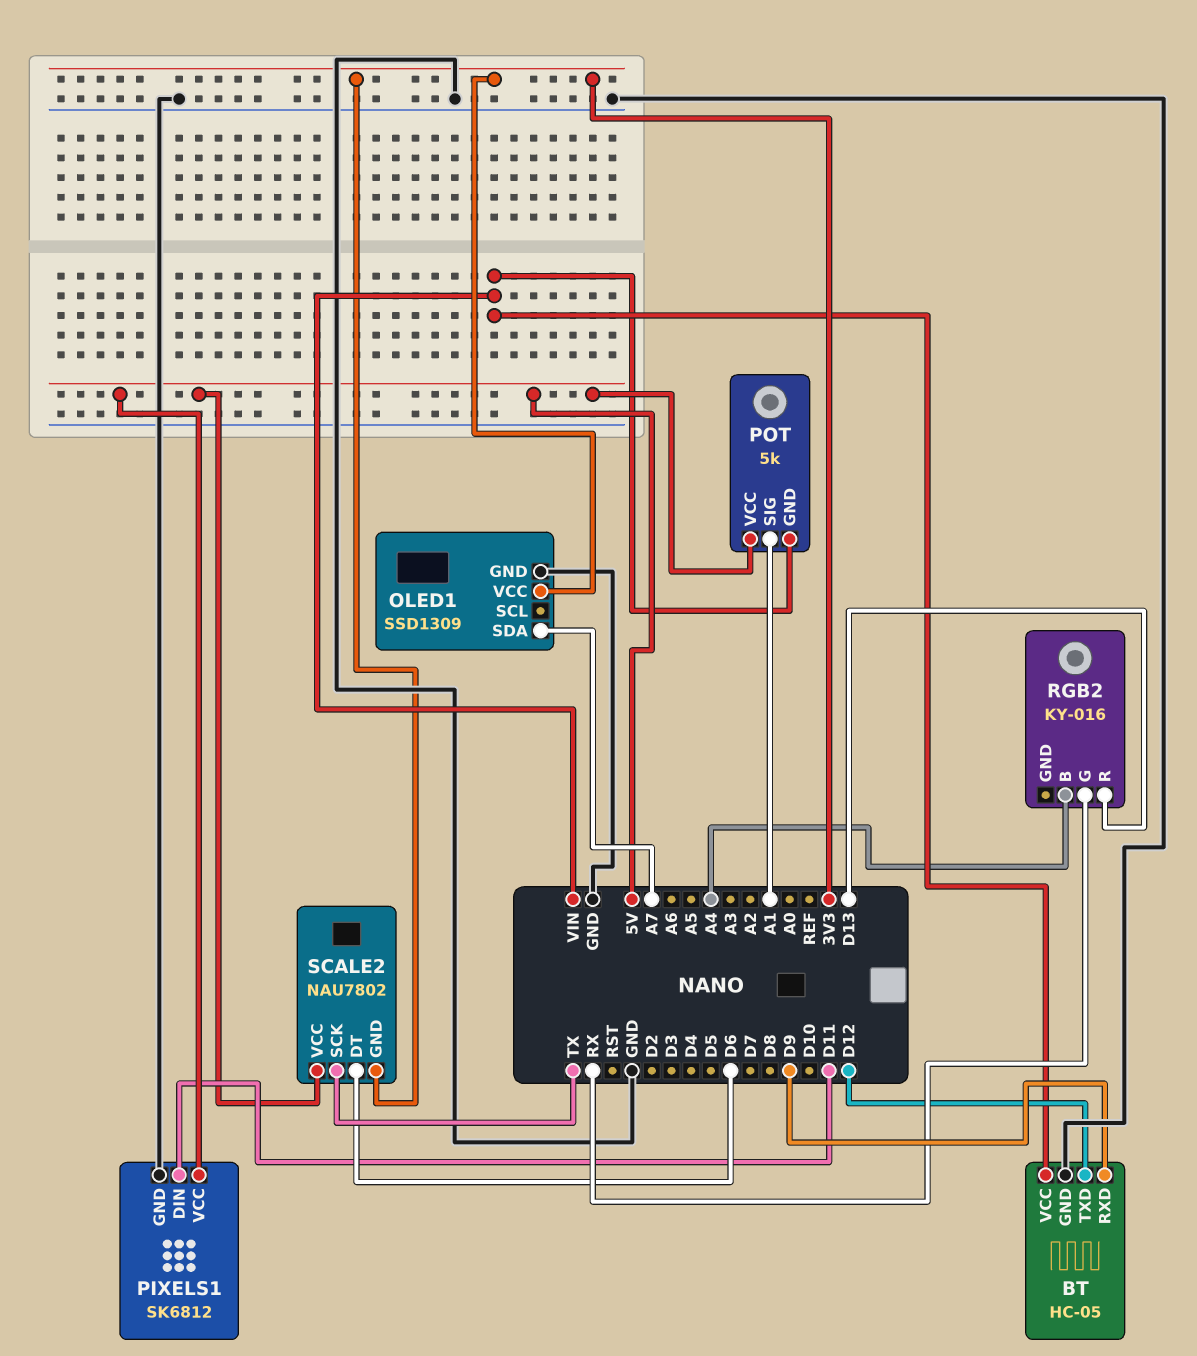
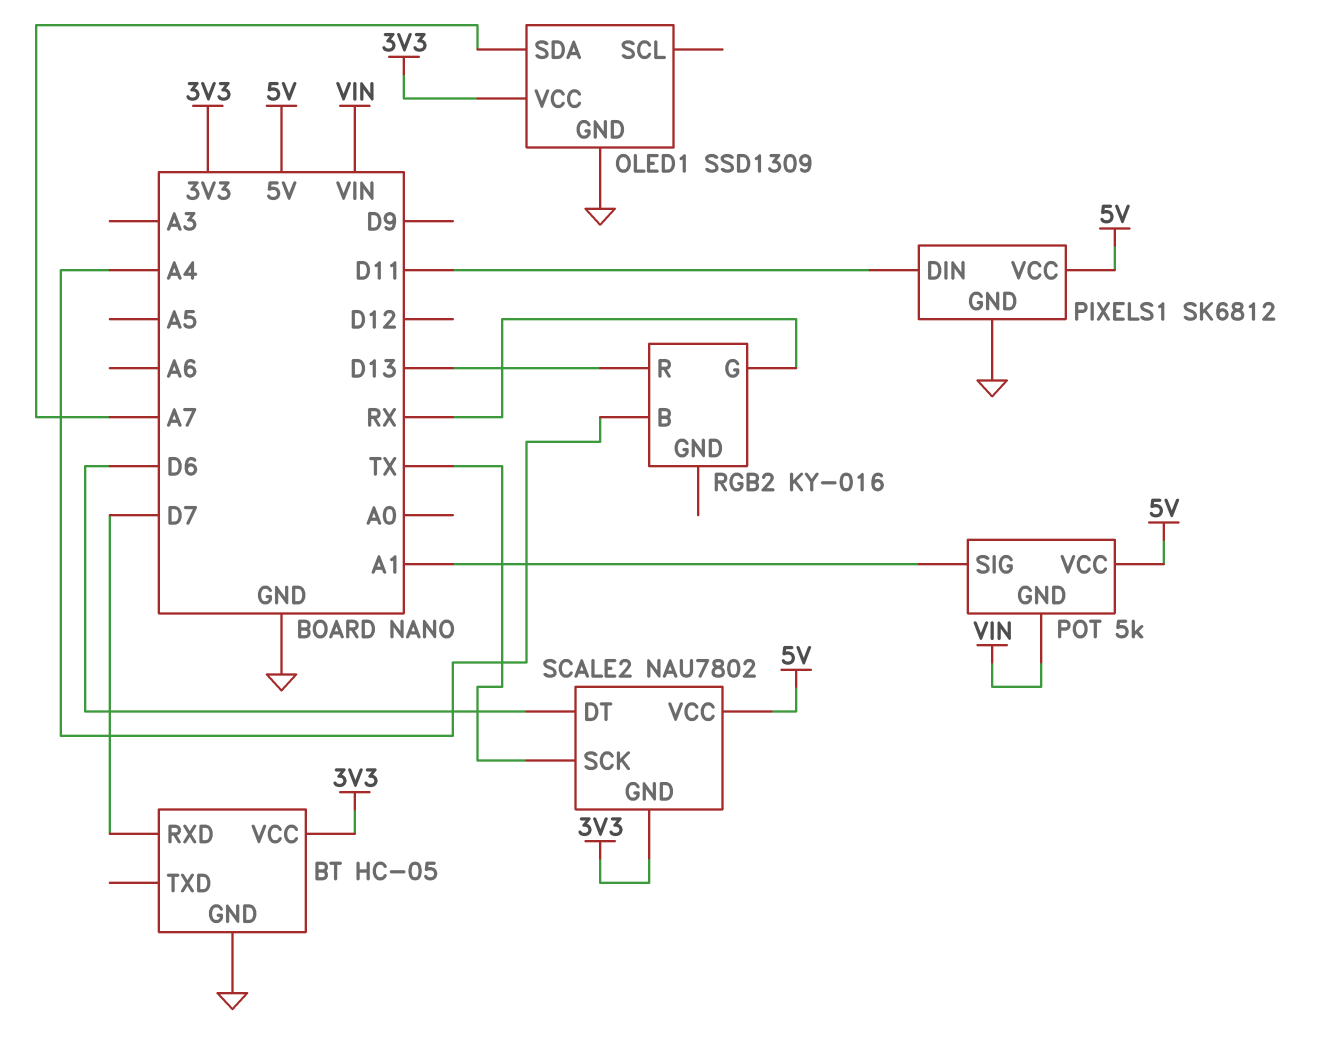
BT pin RXD: D9 -> D7
BT pin TXD: D12 -> none
BT pin VCC: VIN -> 3V3

